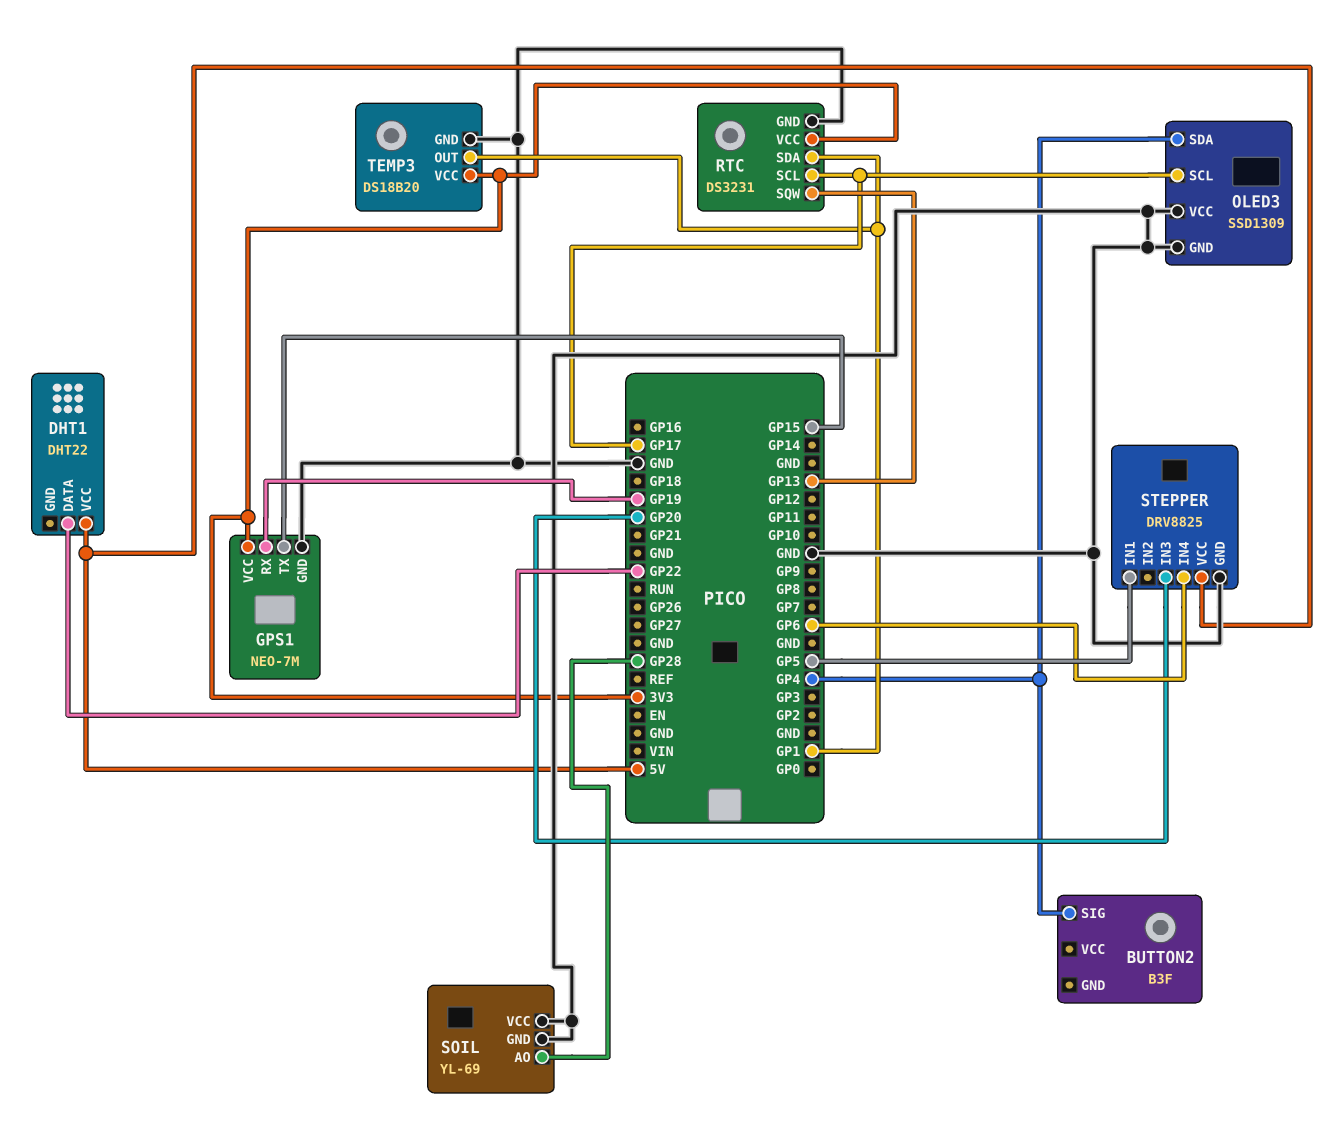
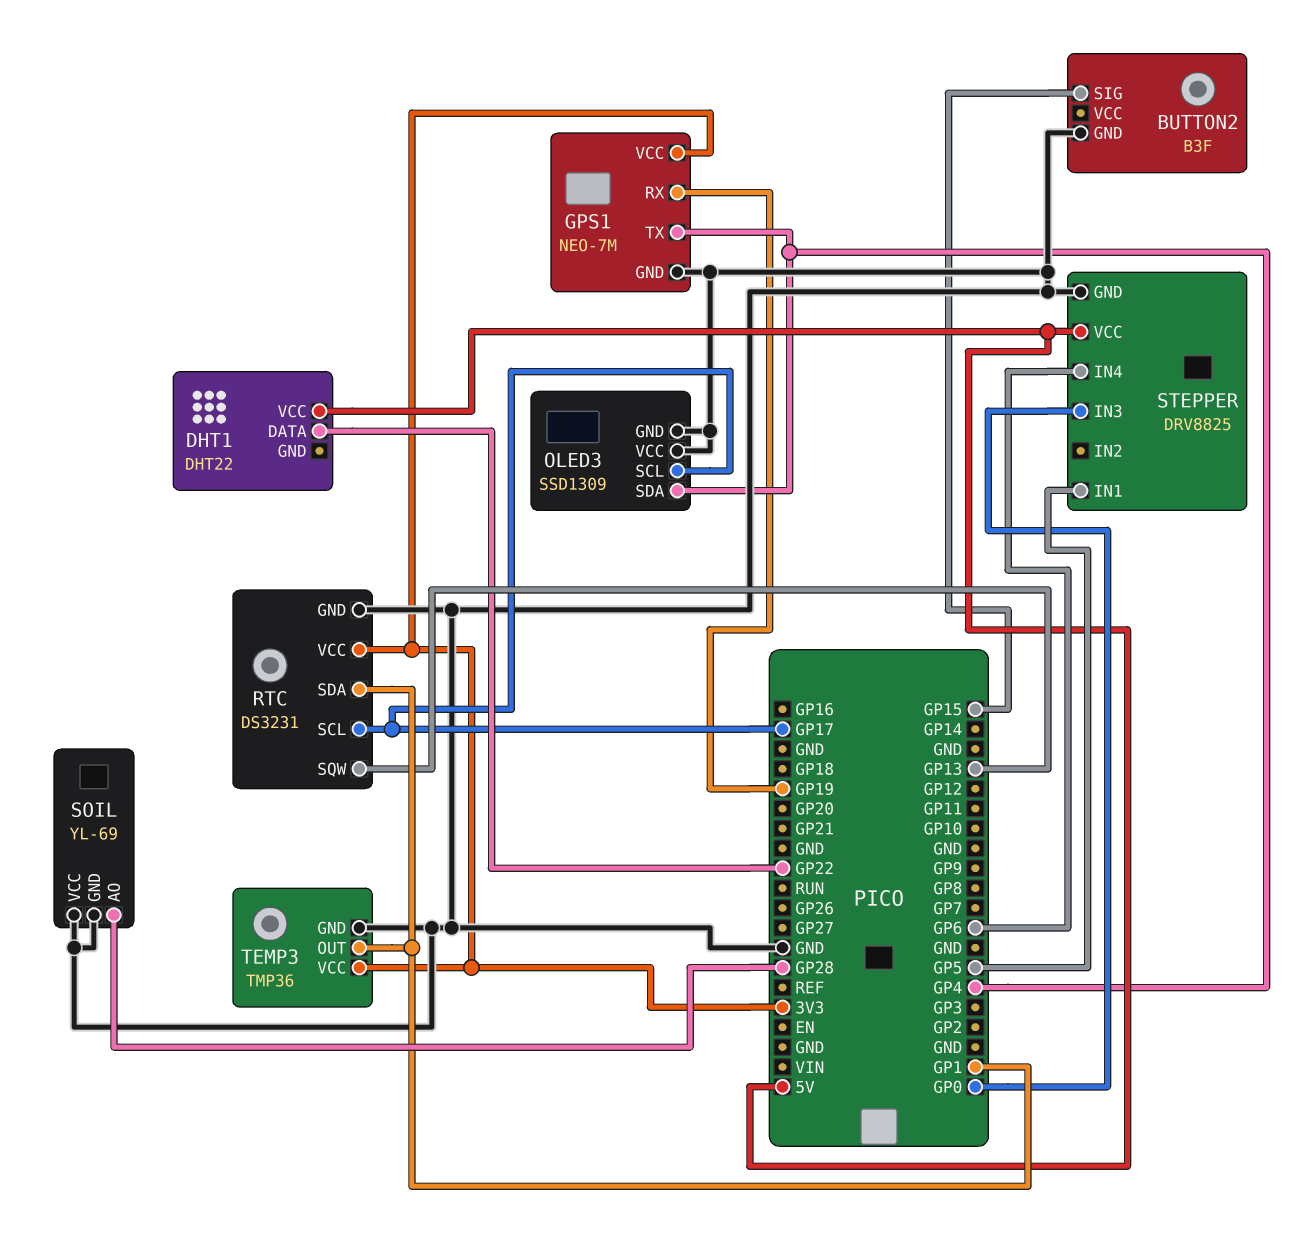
BUTTON2 pin GND: none -> GND
BUTTON2 pin SIG: GP4 -> GP15
GPS1 pin TX: GP15 -> GP4
STEPPER pin IN3: GP20 -> GP0
TEMP3: DS18B20 -> TMP36

